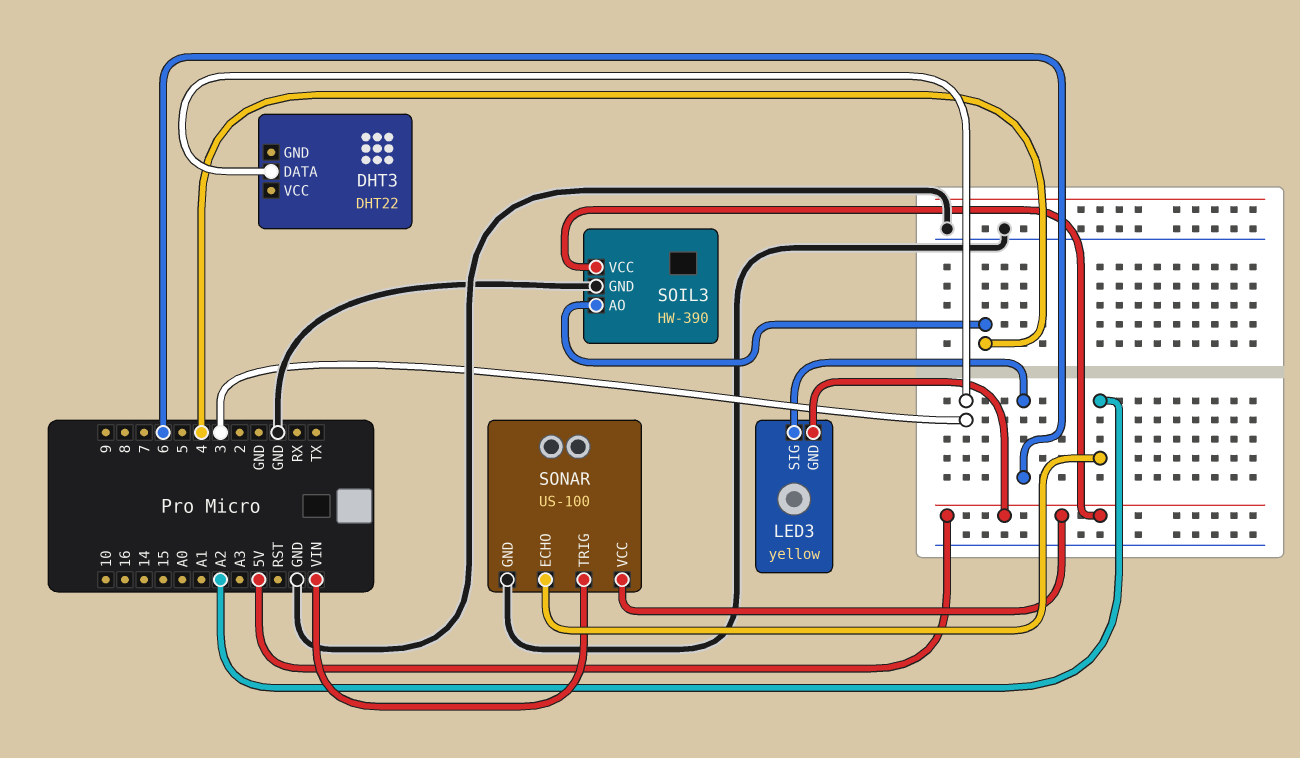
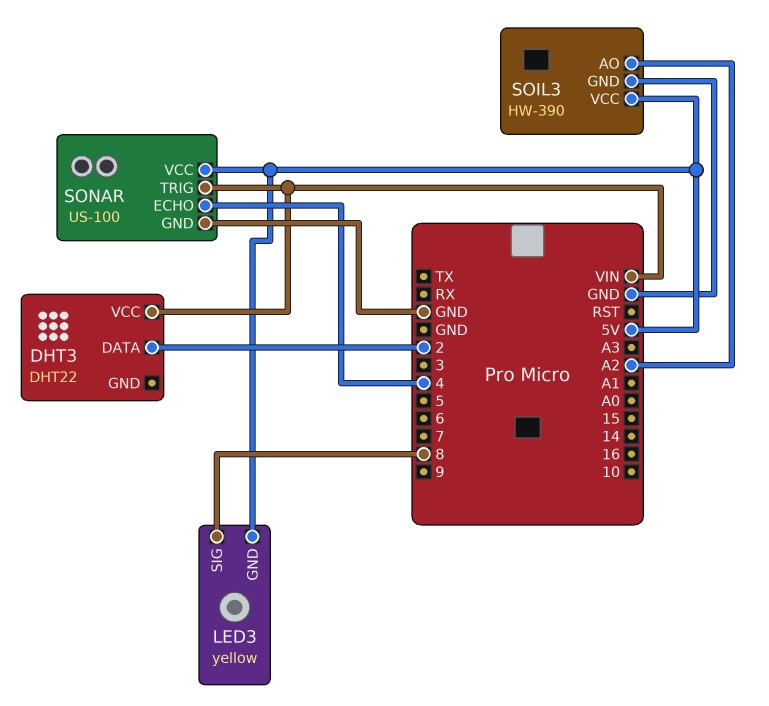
DHT3 pin DATA: 3 -> 2
DHT3 pin VCC: none -> VIN
LED3 pin SIG: 6 -> 8
SOIL3 pin AO: 4 -> A2
SONAR pin ECHO: A2 -> 4

